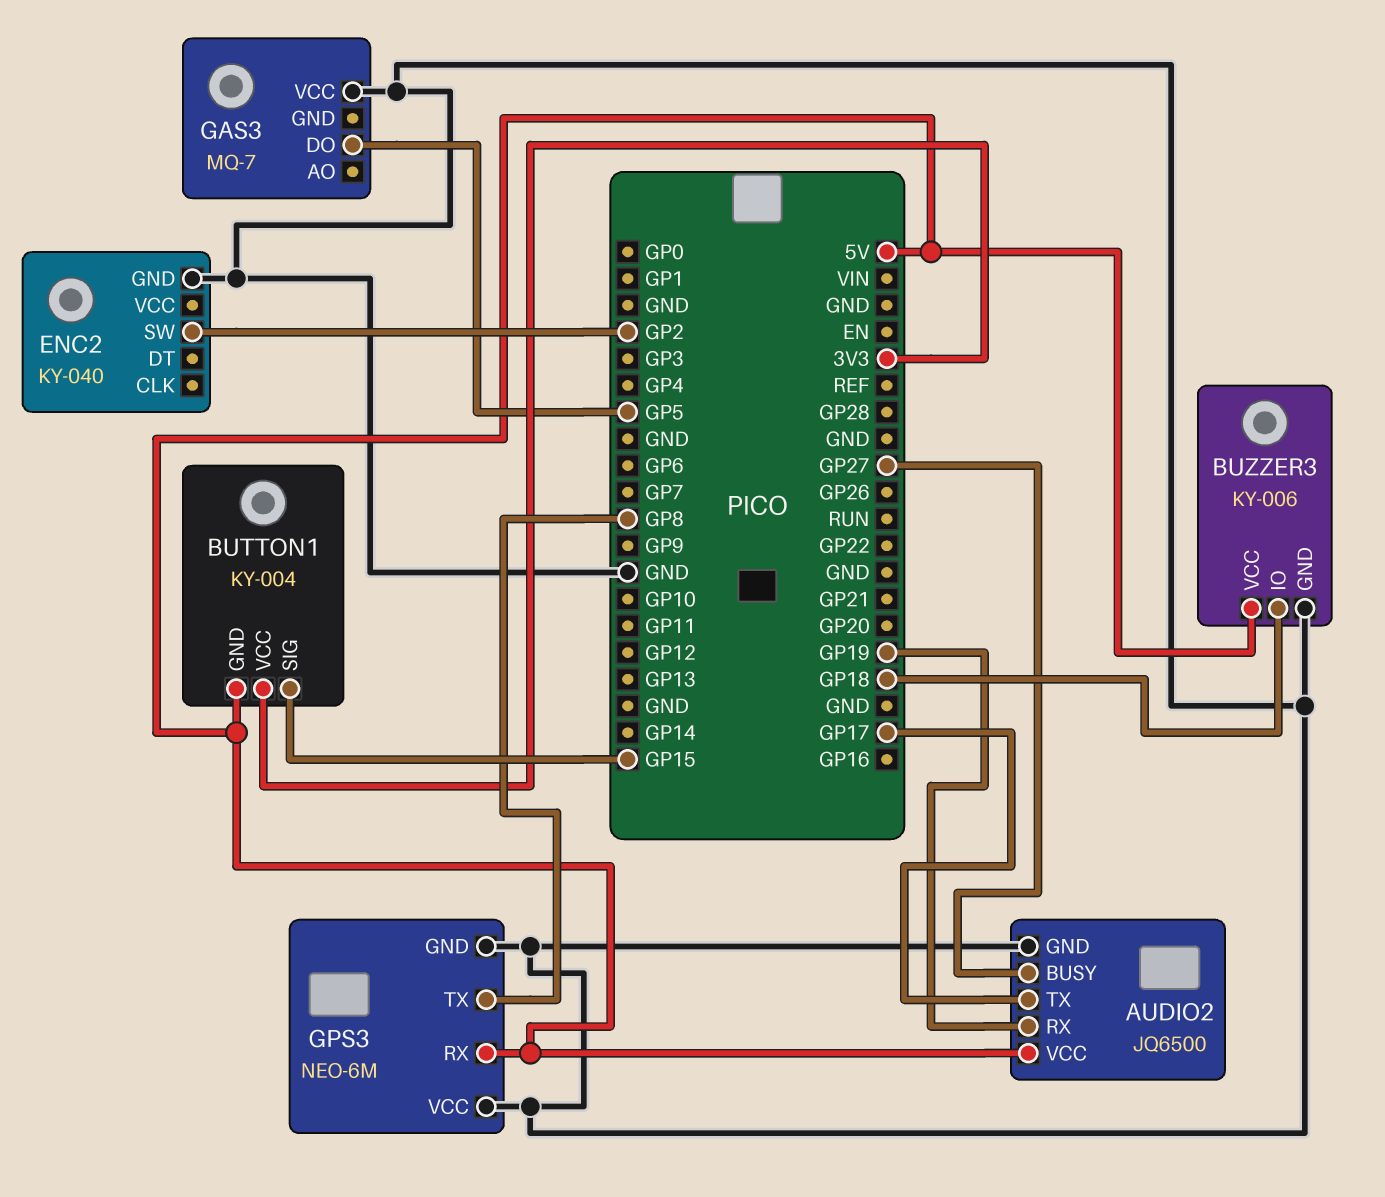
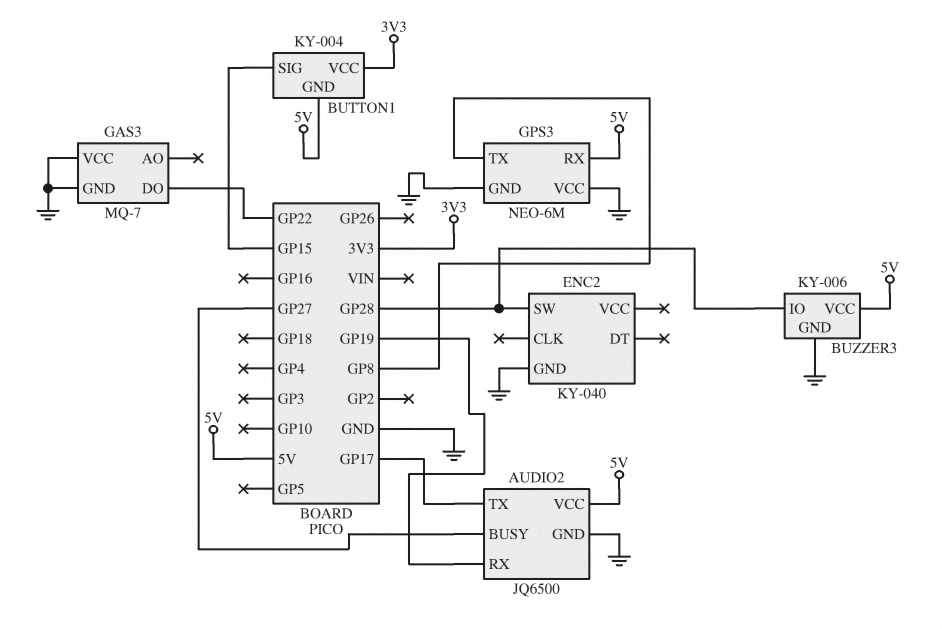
BUZZER3 pin IO: GP18 -> GP28
ENC2 pin SW: GP2 -> GP28
GAS3 pin DO: GP5 -> GP22
GAS3 pin GND: none -> GND

